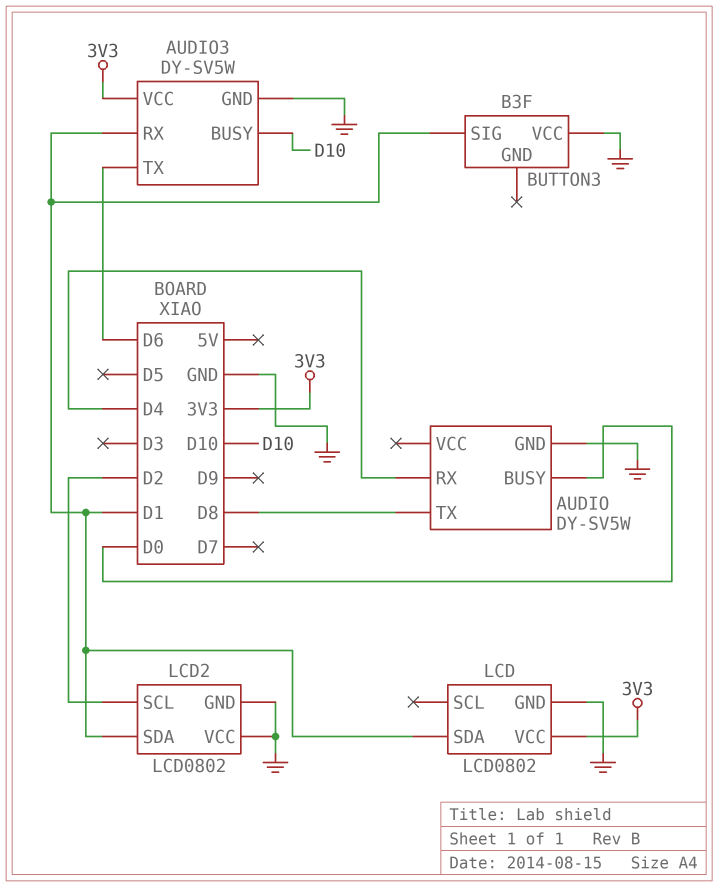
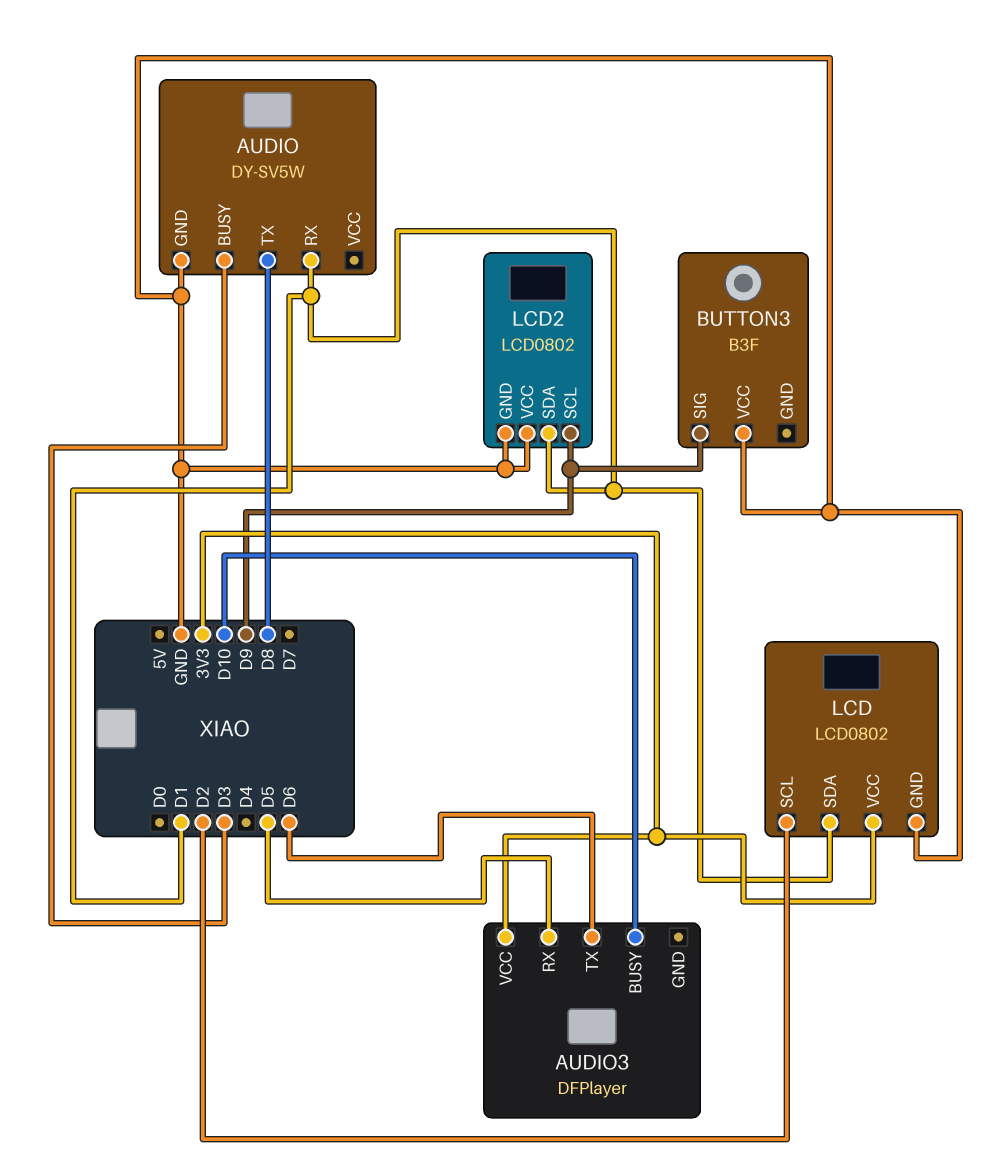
AUDIO pin BUSY: D0 -> D3
AUDIO pin RX: D4 -> D1
AUDIO3: DY-SV5W -> DFPlayer
AUDIO3 pin GND: GND -> none
AUDIO3 pin RX: D1 -> D5
BUTTON3 pin SIG: D1 -> D9
LCD pin SCL: none -> D2
LCD2 pin SCL: D2 -> D9

